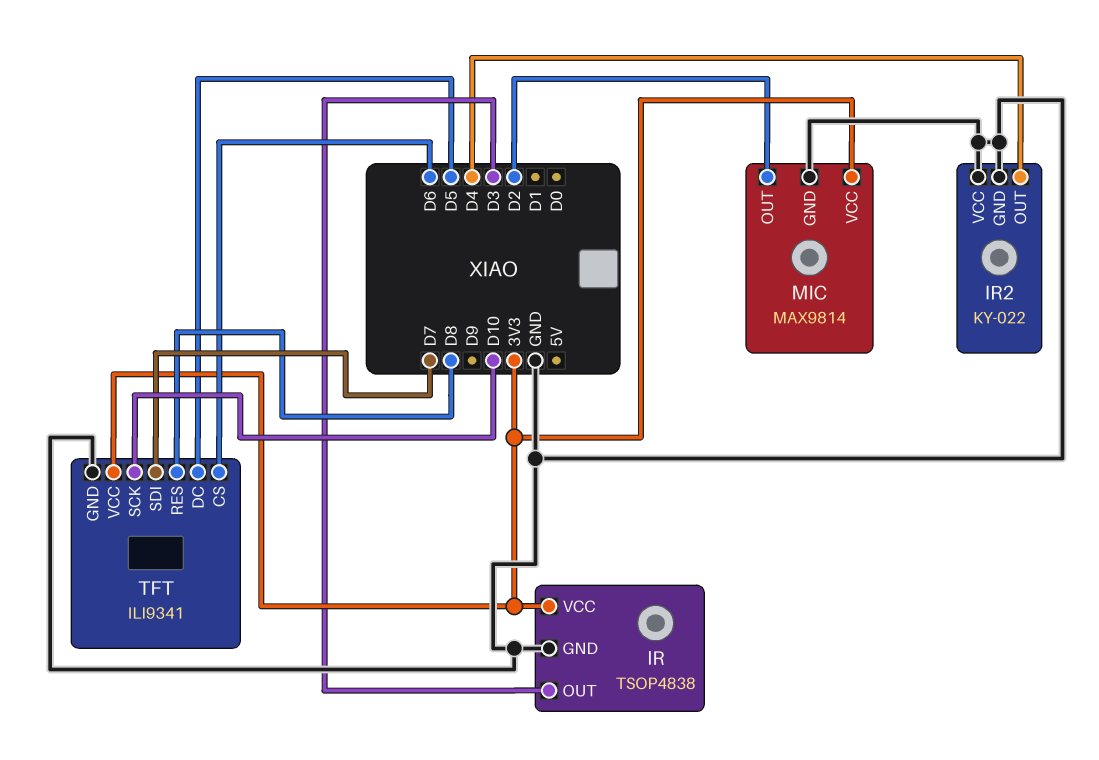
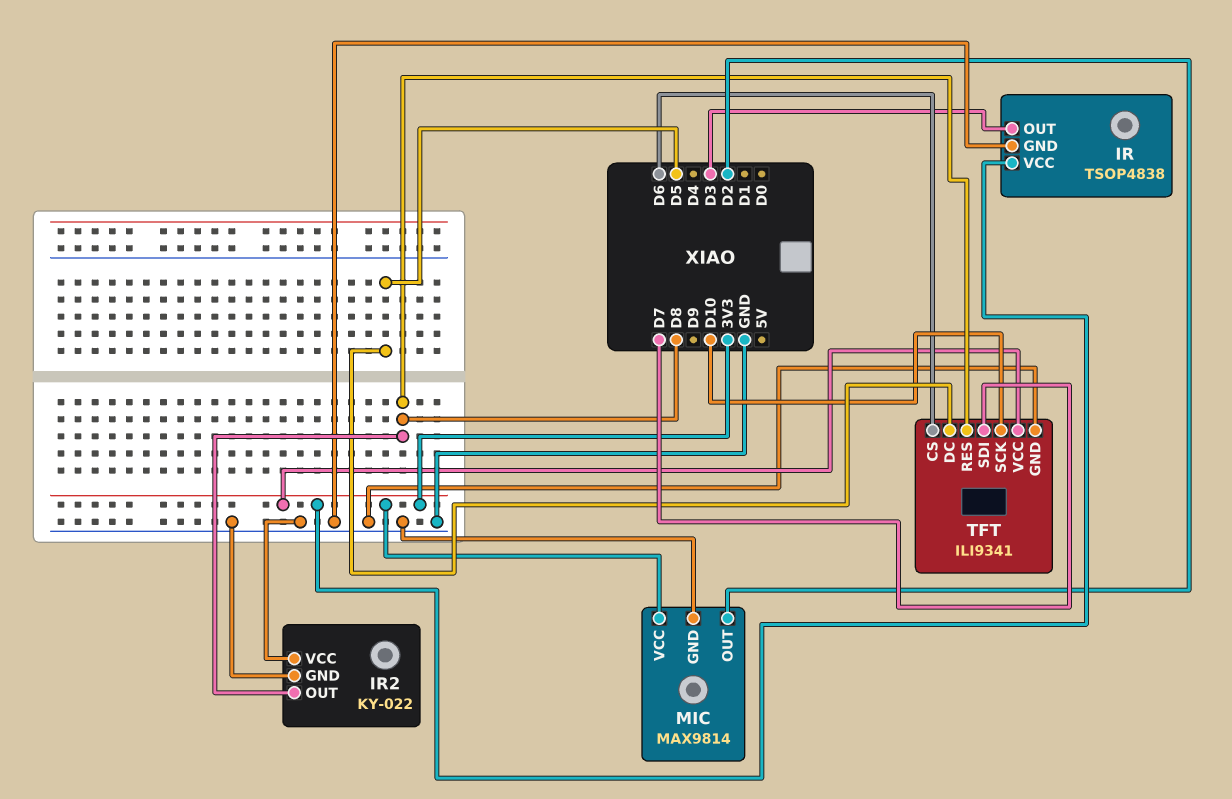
IR2 pin OUT: D4 -> D8

